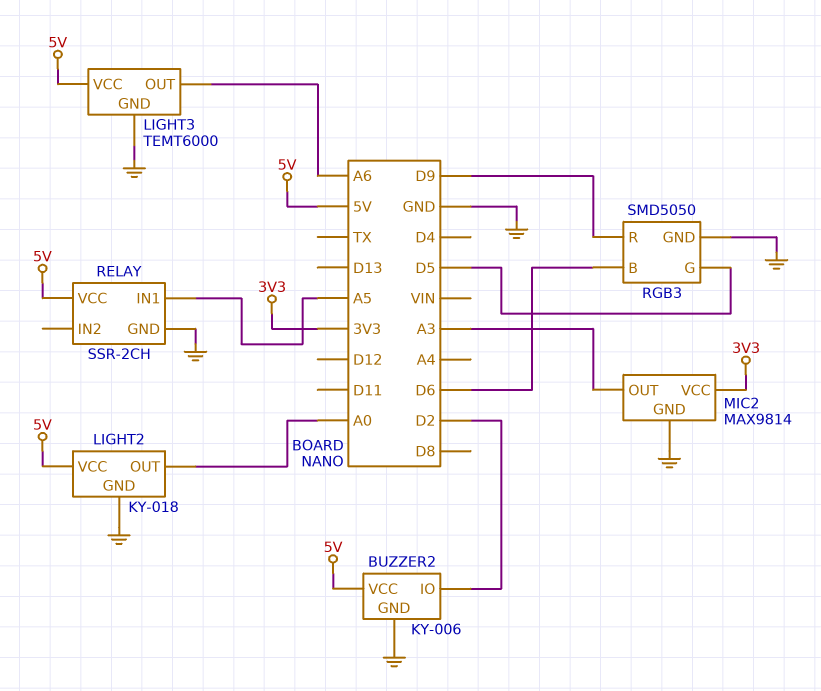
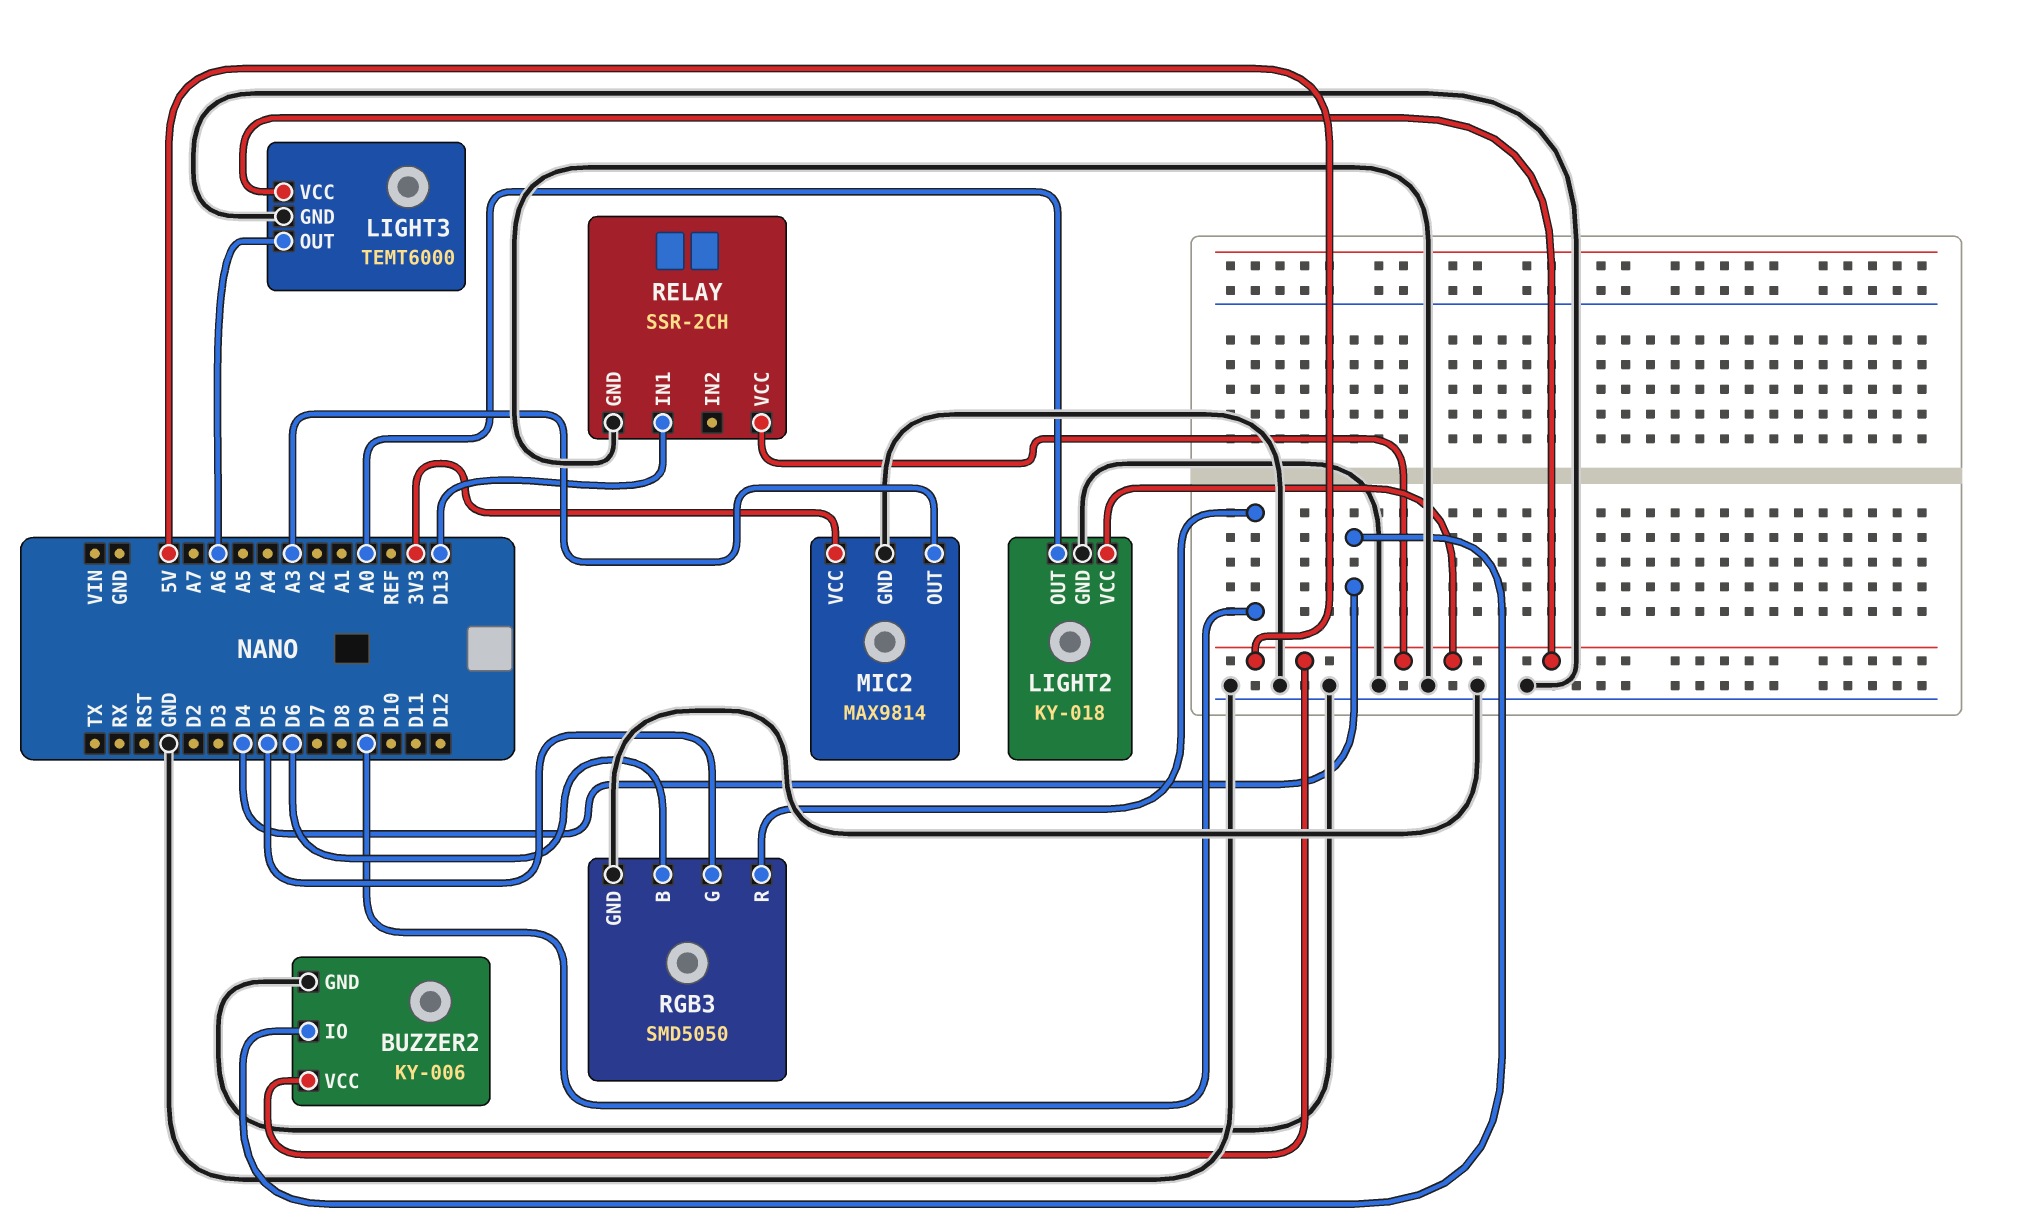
BUZZER2 pin IO: D2 -> D4
RELAY pin IN1: A5 -> D13

